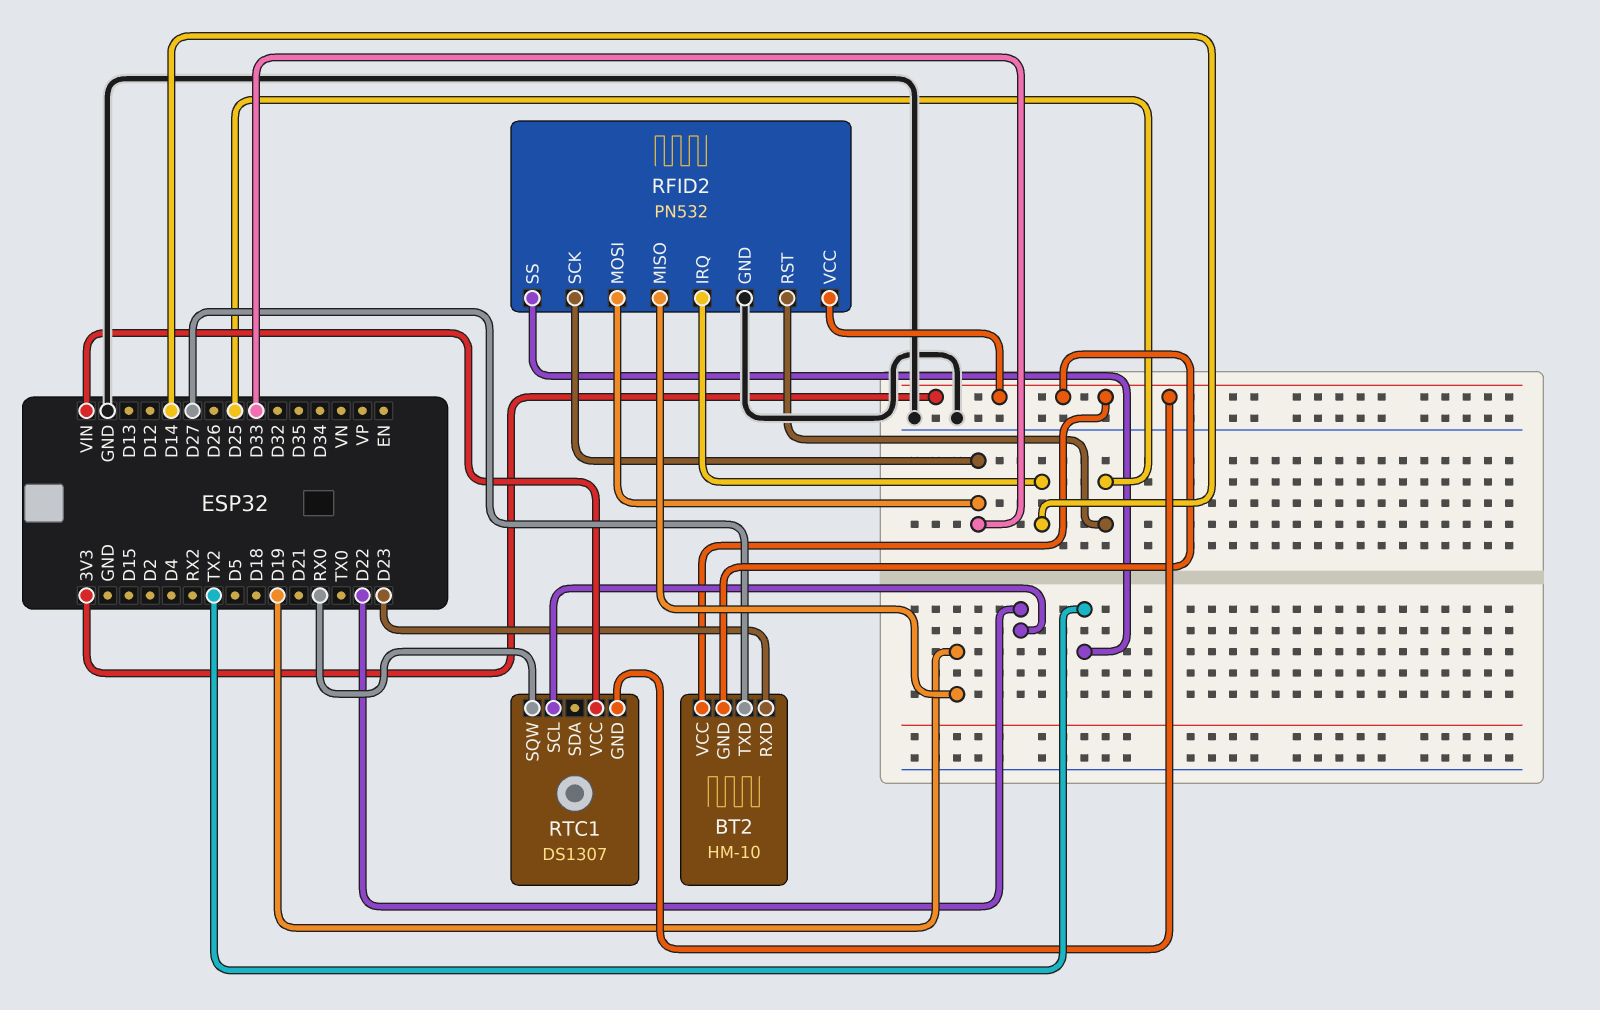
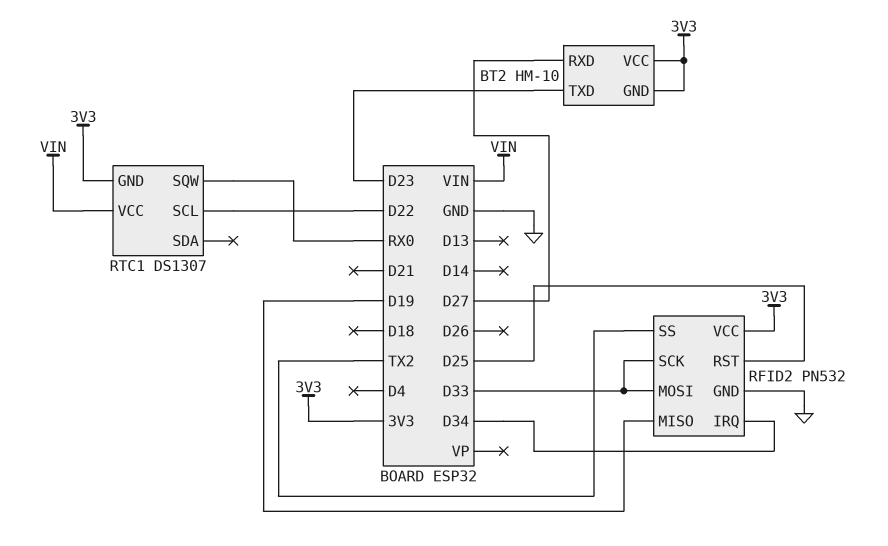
BT2 pin RXD: D23 -> D27
BT2 pin TXD: D27 -> D23
RFID2 pin IRQ: D14 -> D34

